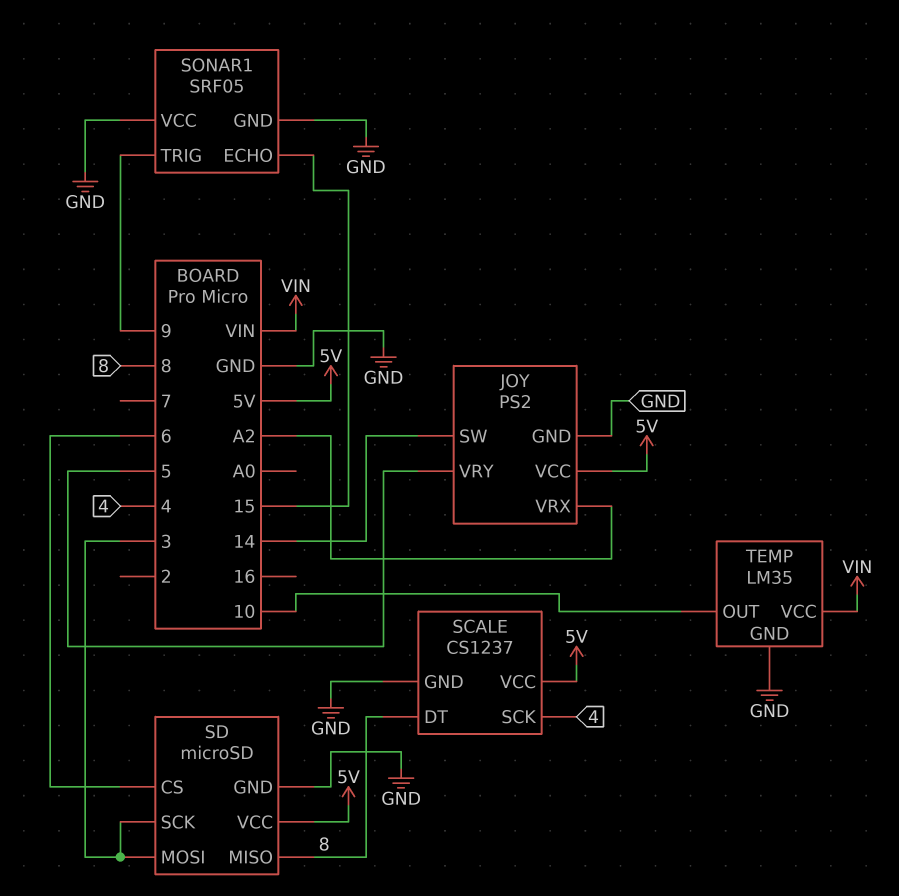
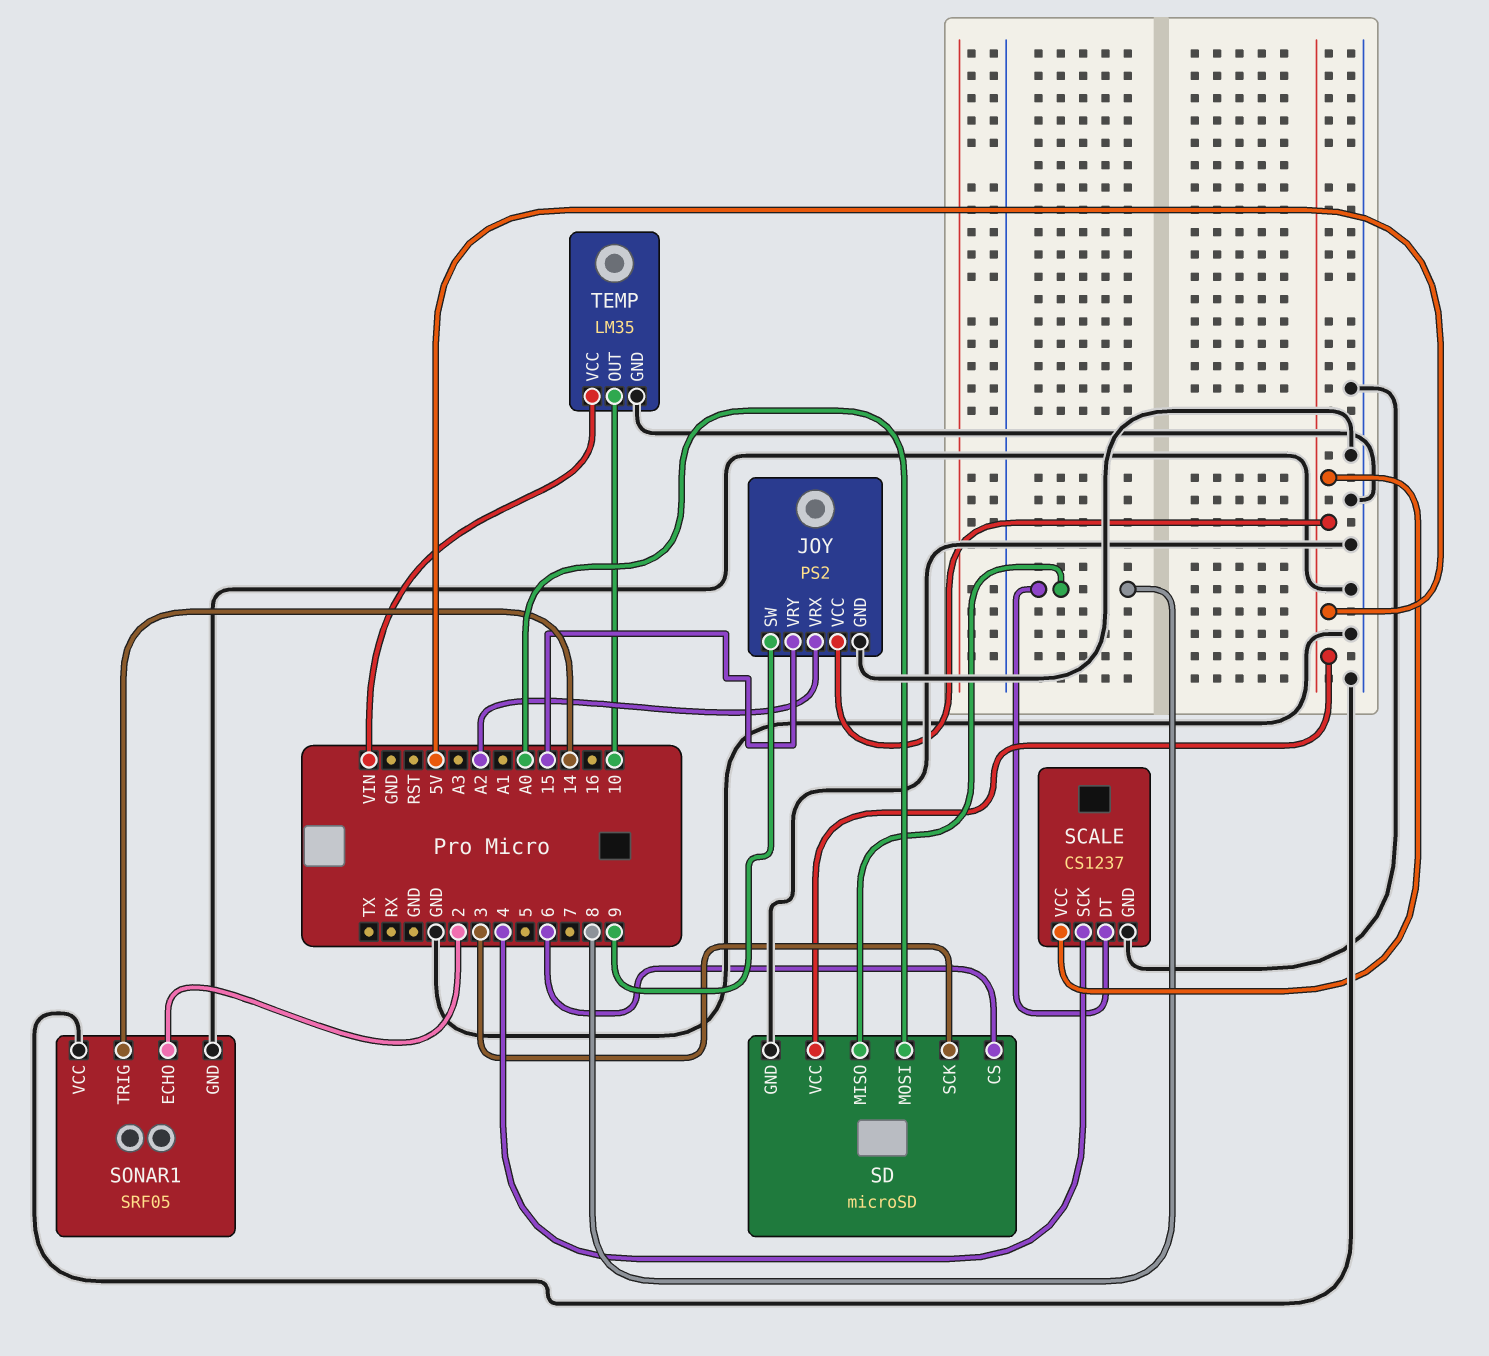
JOY pin SW: 14 -> 9
JOY pin VRY: 5 -> 15
SD pin MOSI: 3 -> A0
SONAR1 pin ECHO: 15 -> 2
SONAR1 pin TRIG: 9 -> 14

